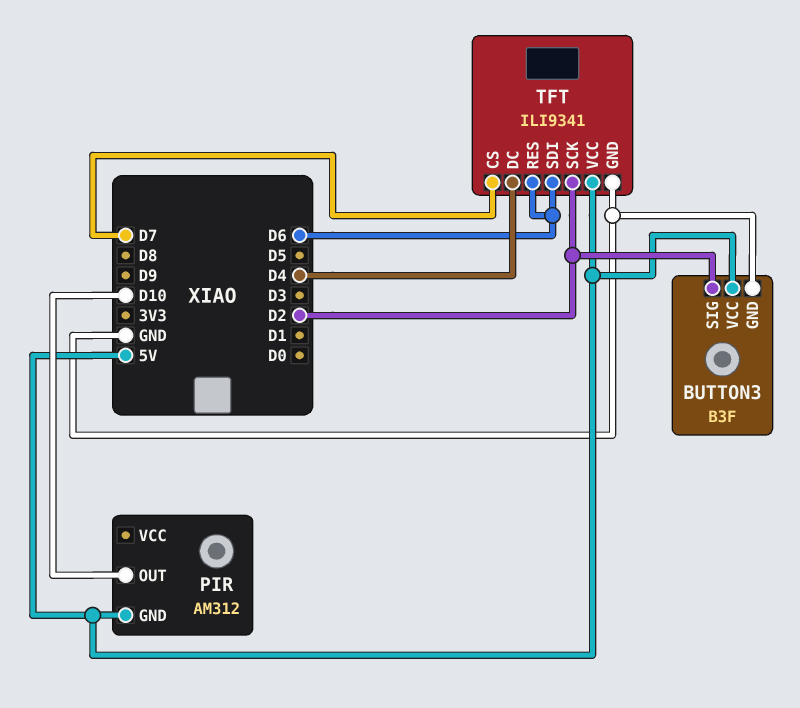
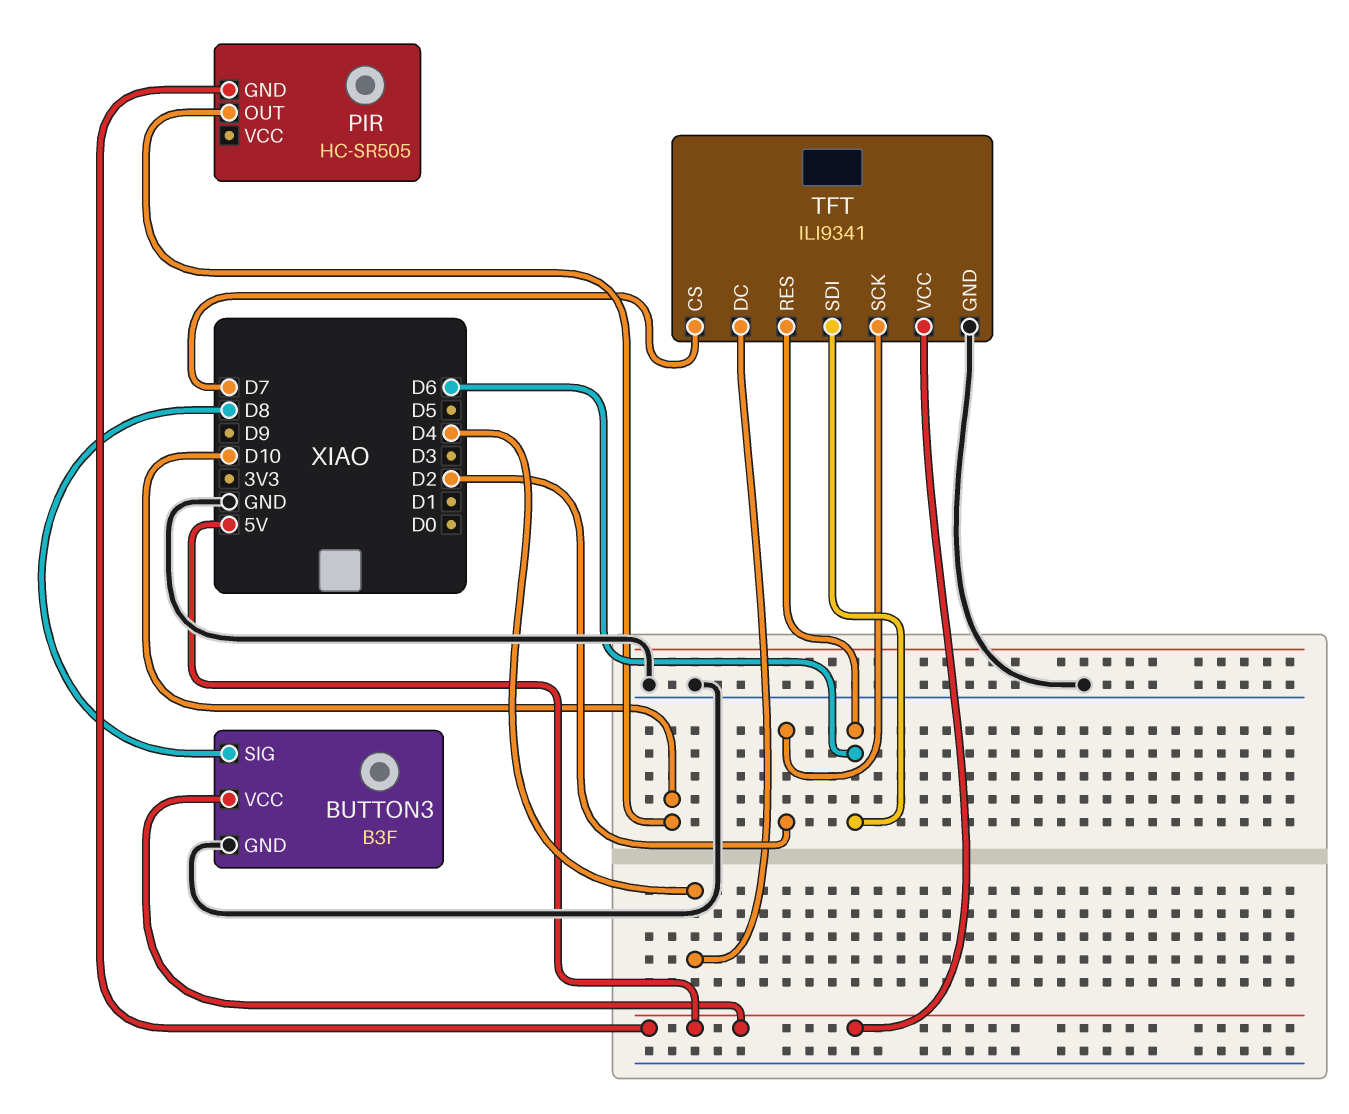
BUTTON3 pin SIG: D2 -> D8
PIR: AM312 -> HC-SR505

